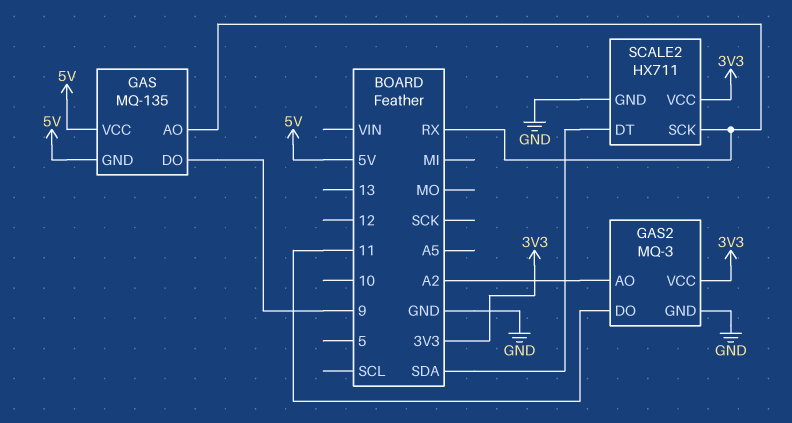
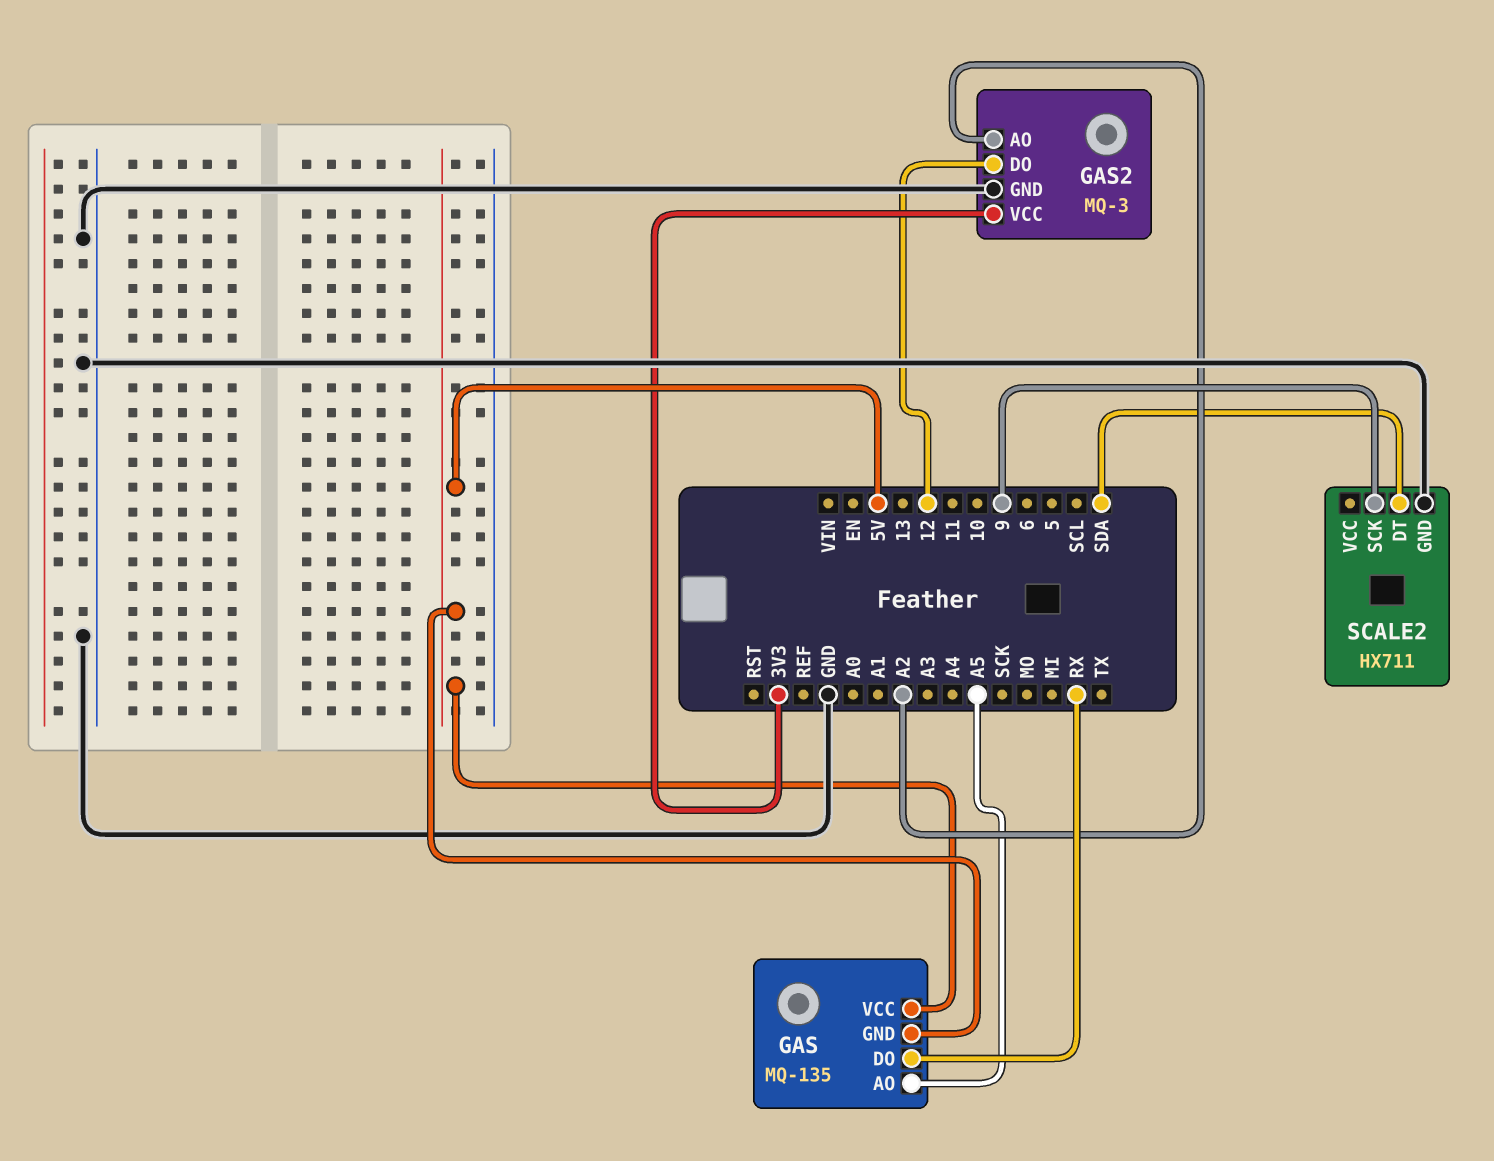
GAS pin AO: RX -> A5
GAS pin DO: 9 -> RX
GAS2 pin DO: 11 -> 12
SCALE2 pin SCK: RX -> 9
SCALE2 pin VCC: 3V3 -> none

